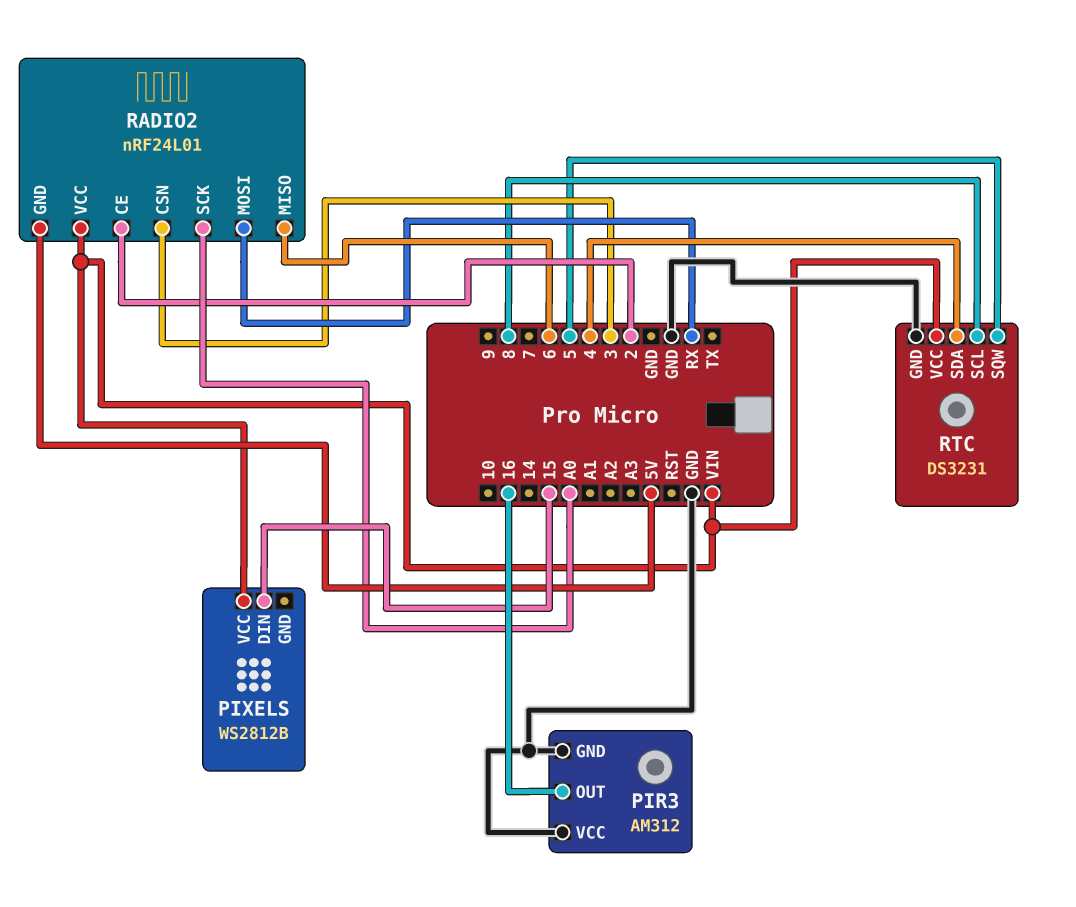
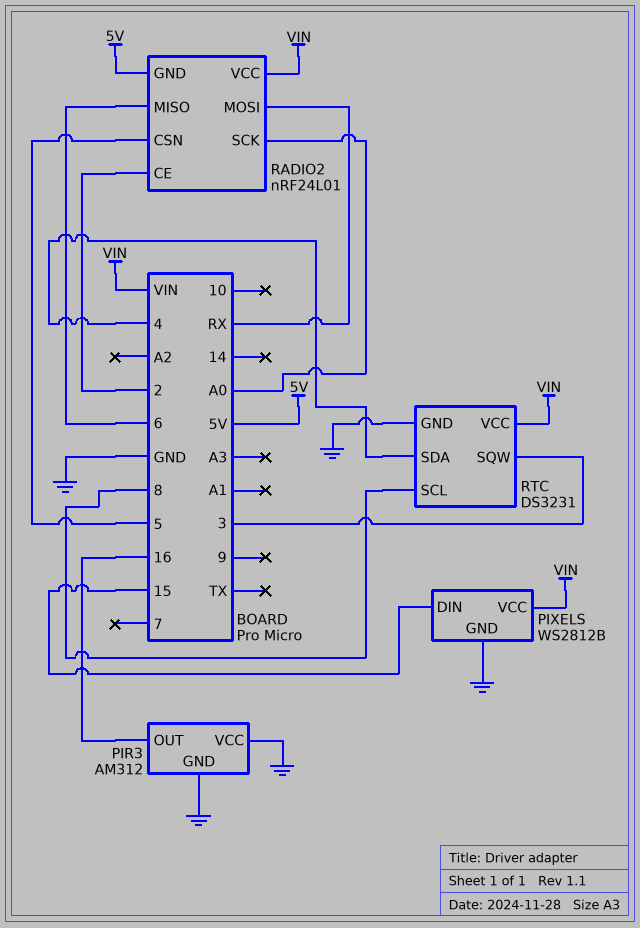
PIXELS pin GND: none -> GND
RADIO2 pin CSN: 3 -> 5
RTC pin SQW: 5 -> 3

